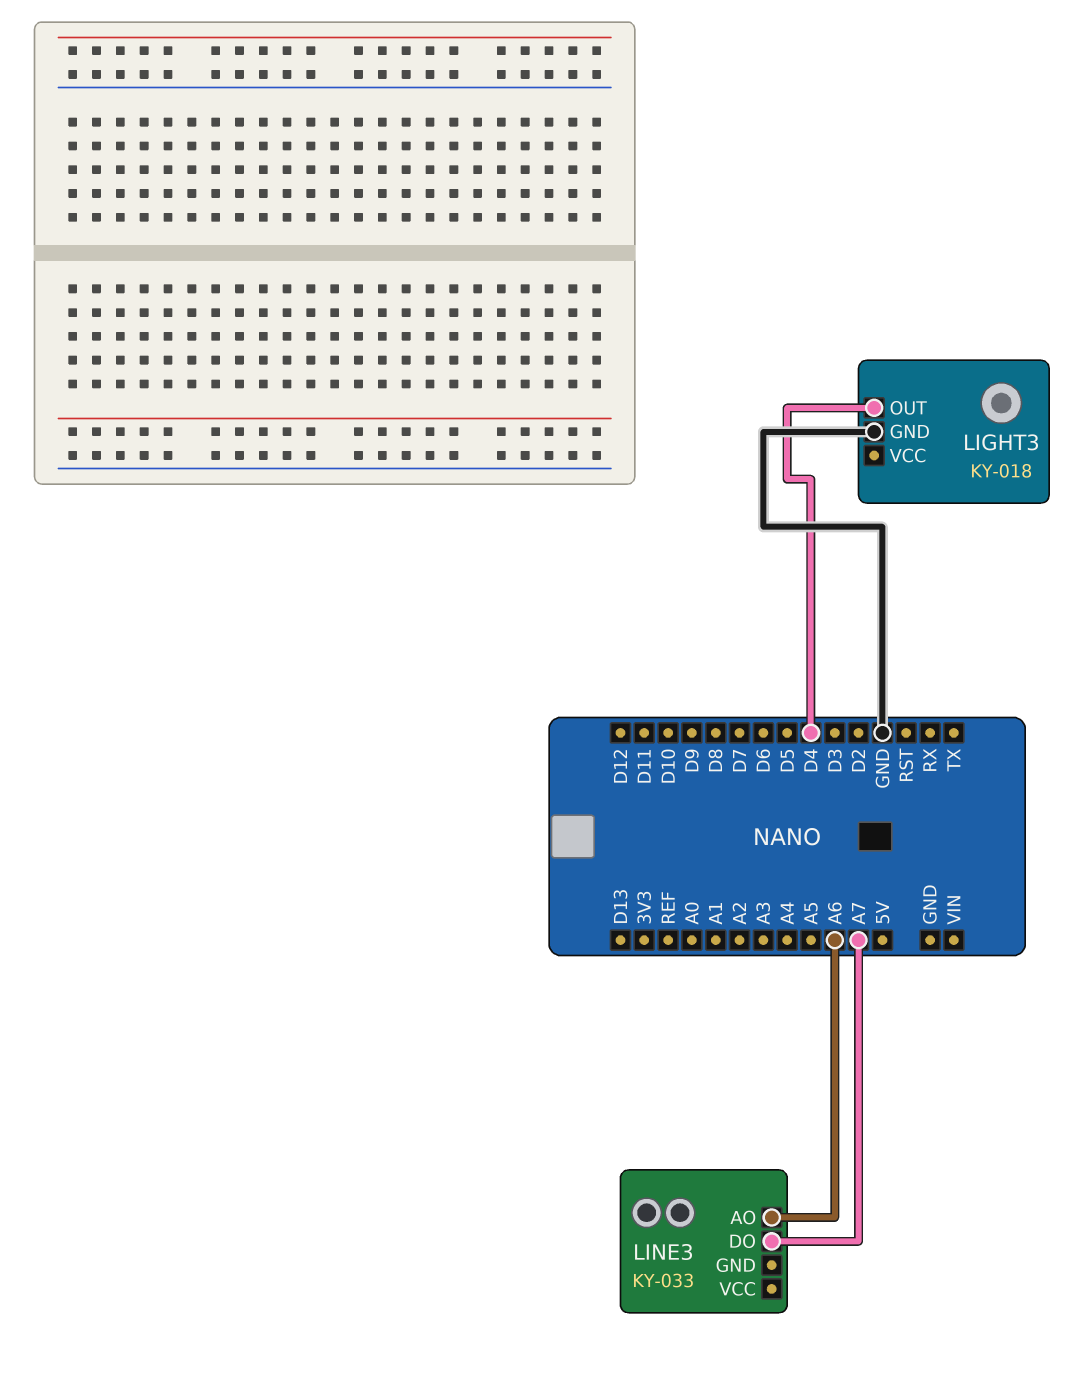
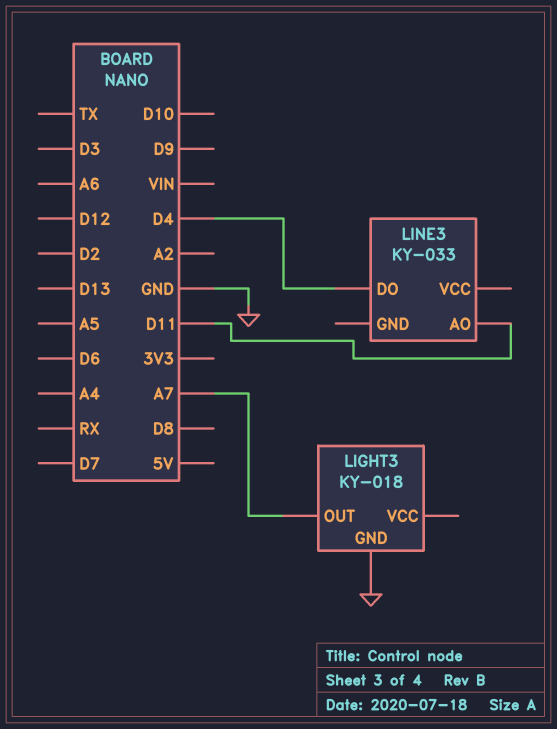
LIGHT3 pin OUT: D4 -> A7
LINE3 pin AO: A6 -> D11
LINE3 pin DO: A7 -> D4

